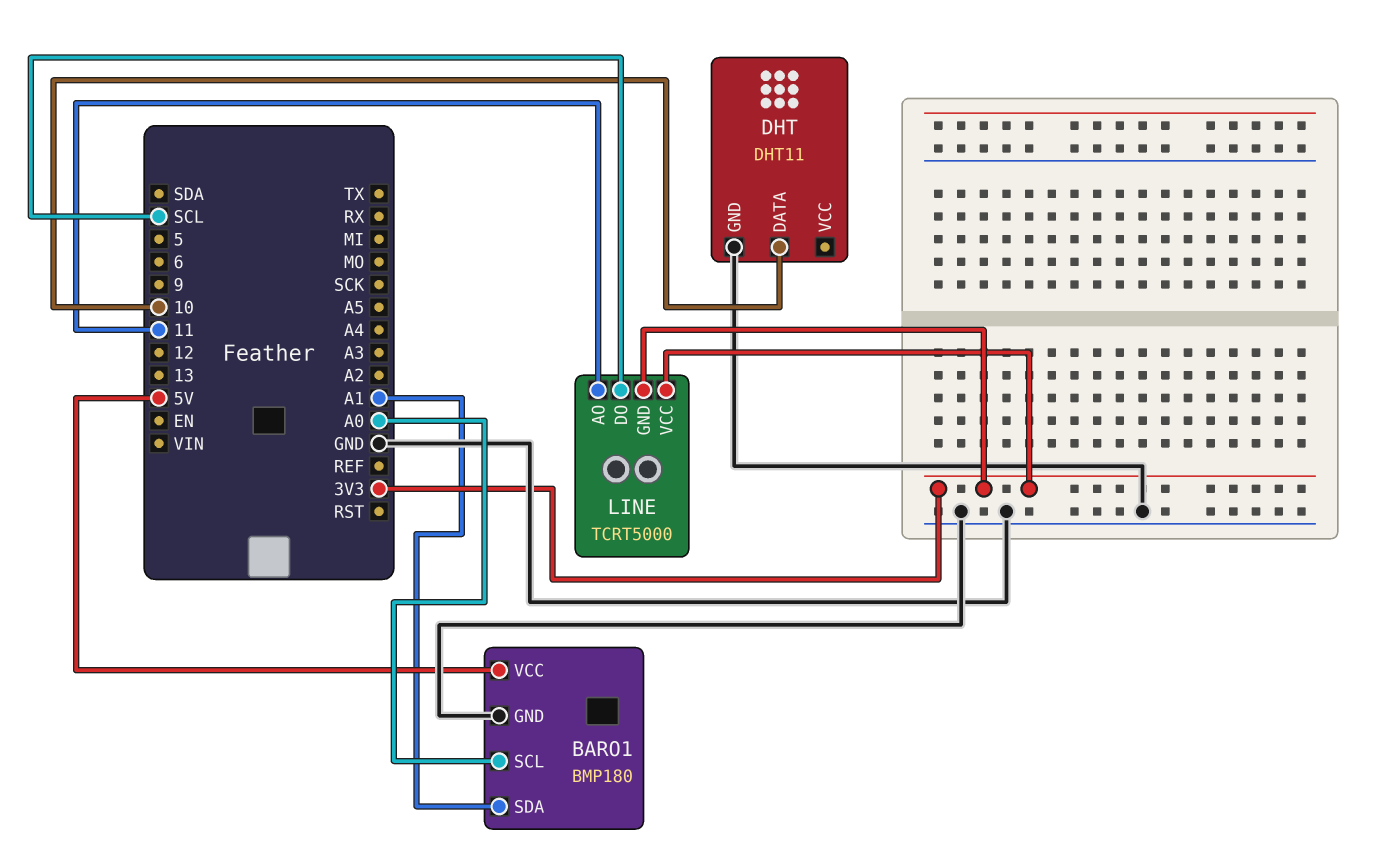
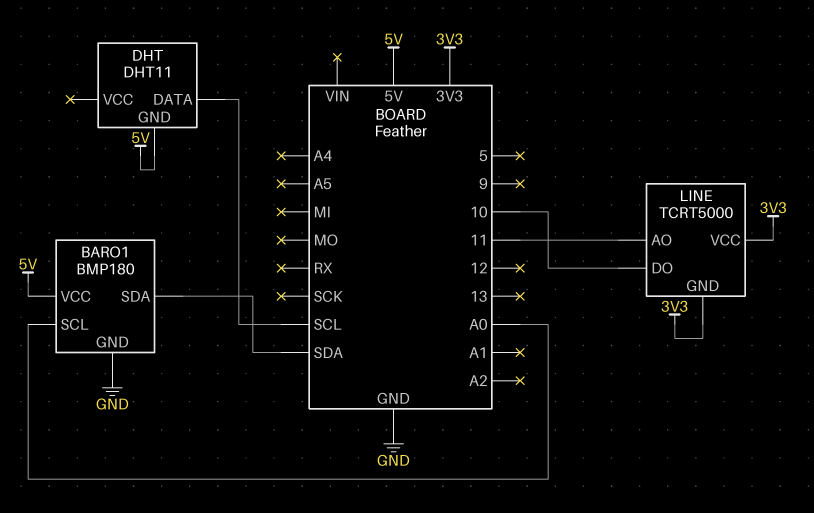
BARO1 pin SDA: A1 -> SDA
DHT pin DATA: 10 -> SCL
DHT pin GND: GND -> 5V
LINE pin DO: SCL -> 10

